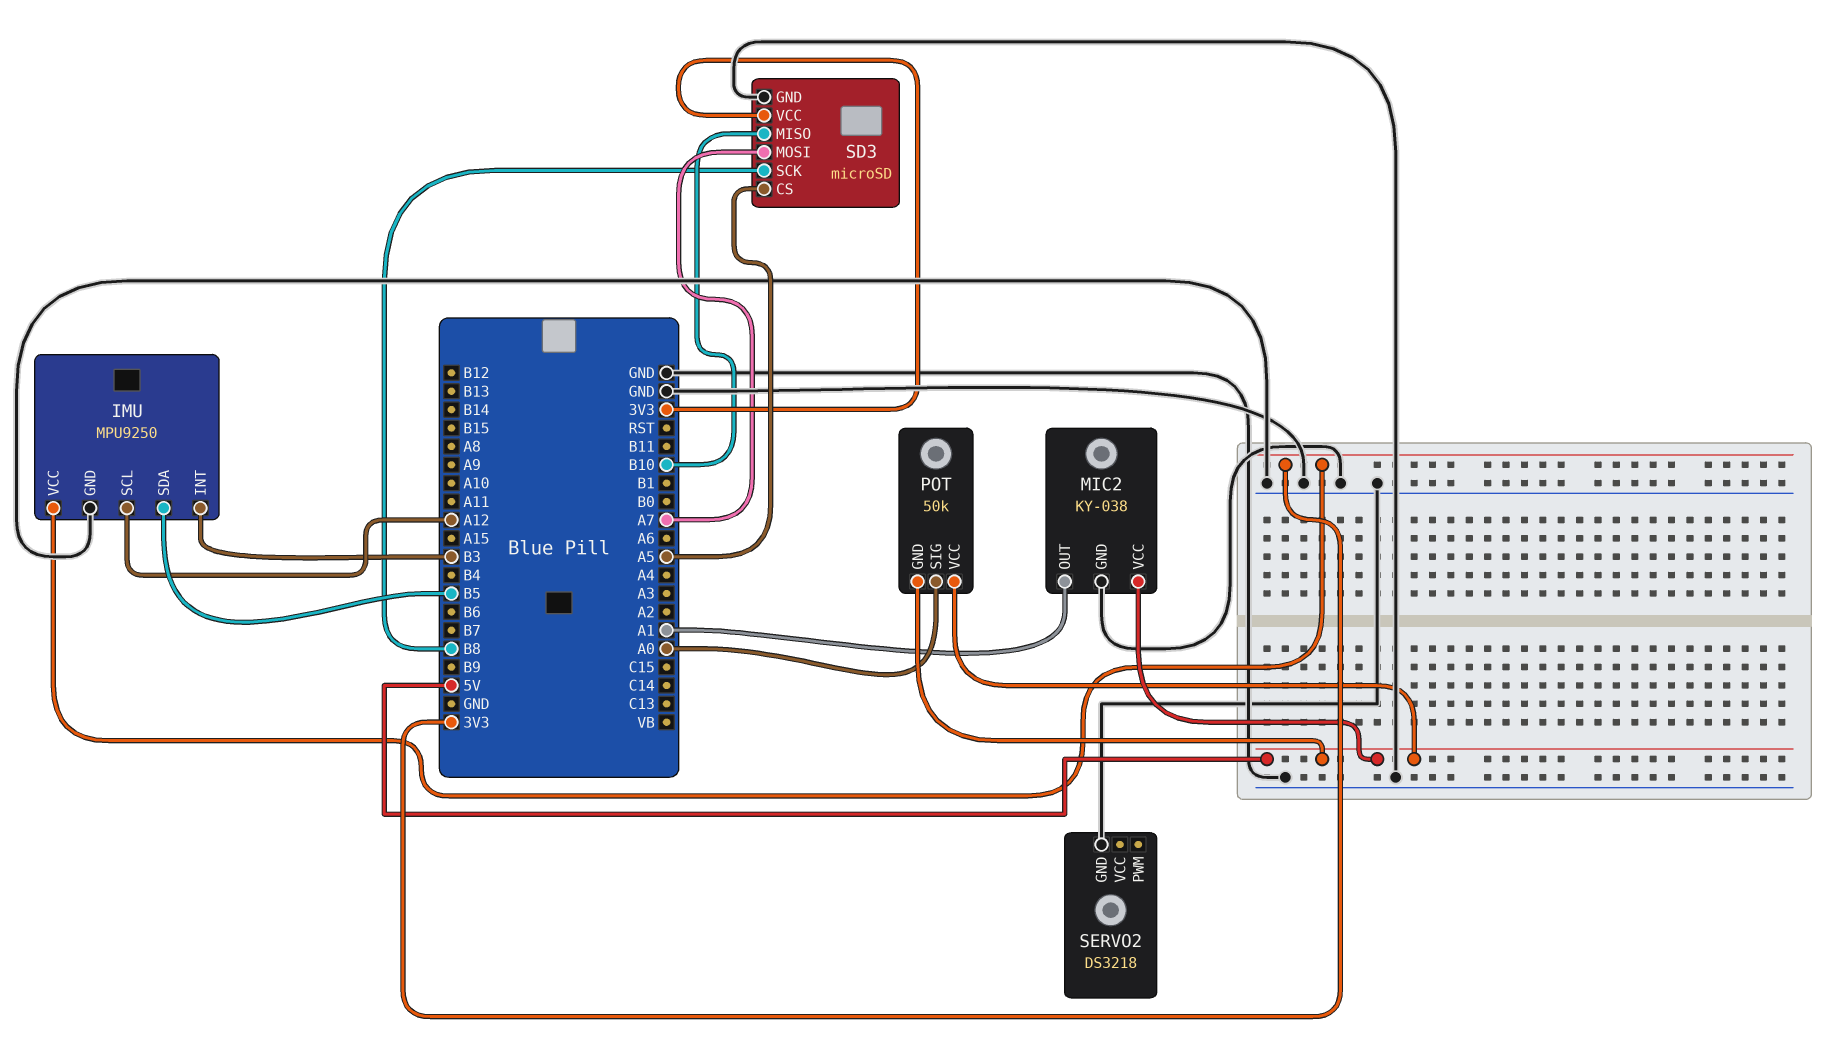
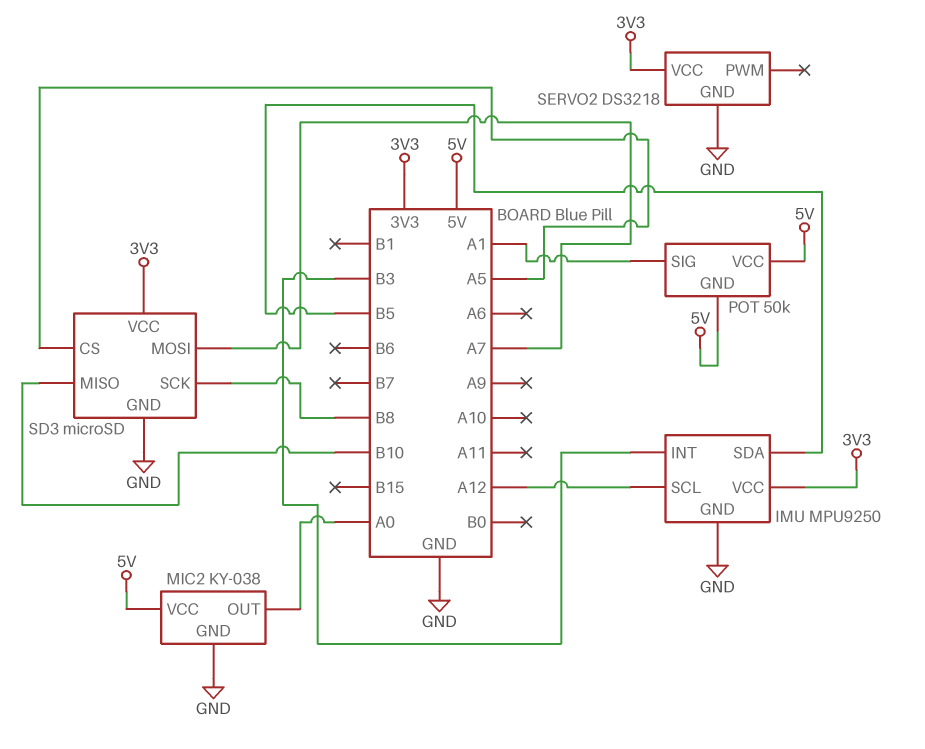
MIC2 pin OUT: A1 -> A0
POT pin SIG: A0 -> A1
SERVO2 pin VCC: none -> 3V3

